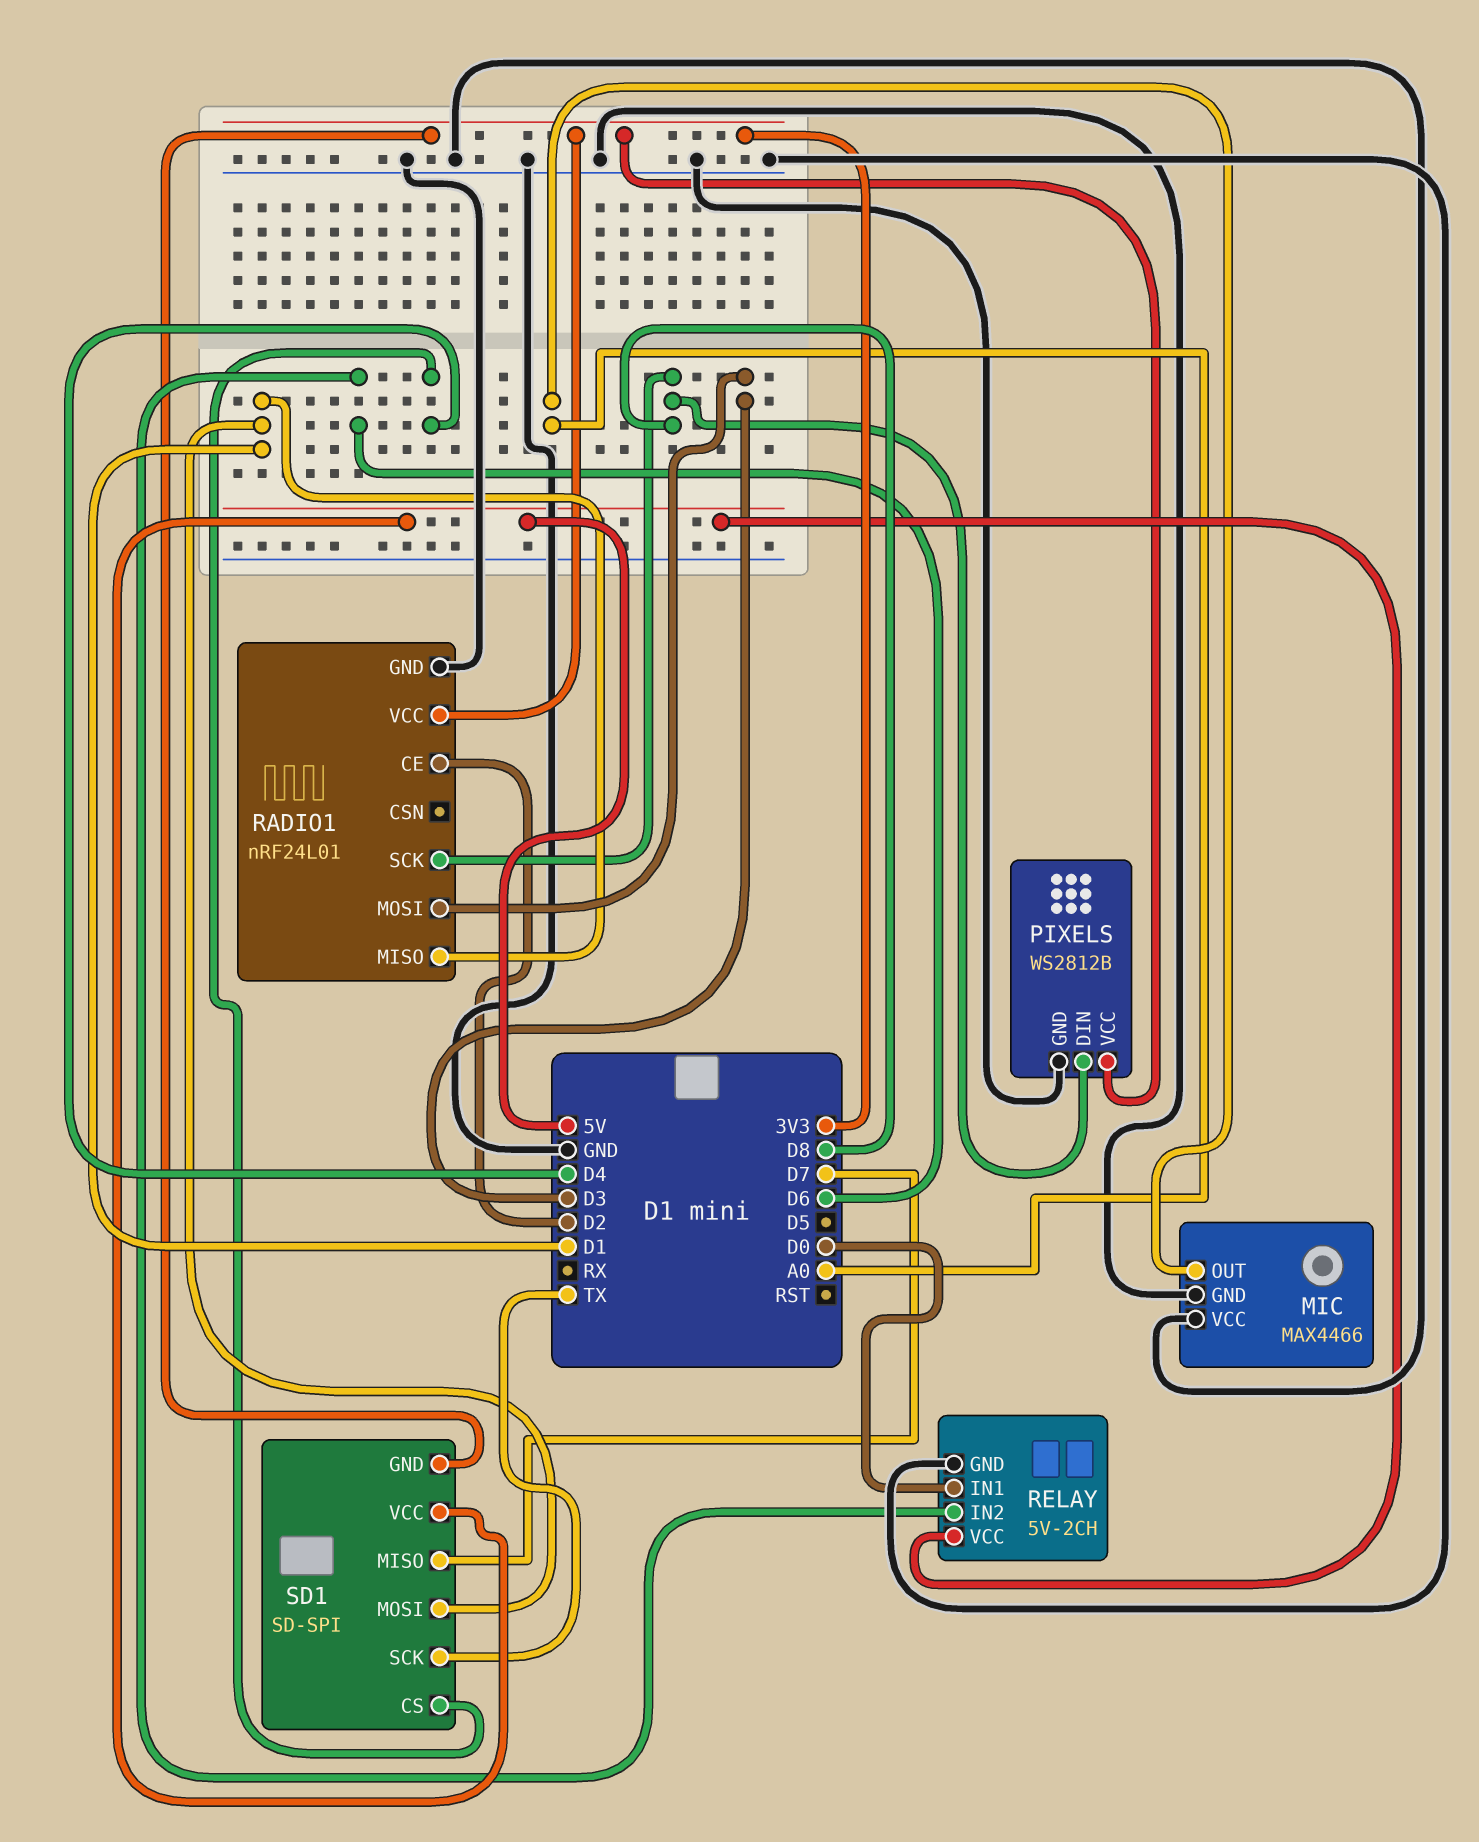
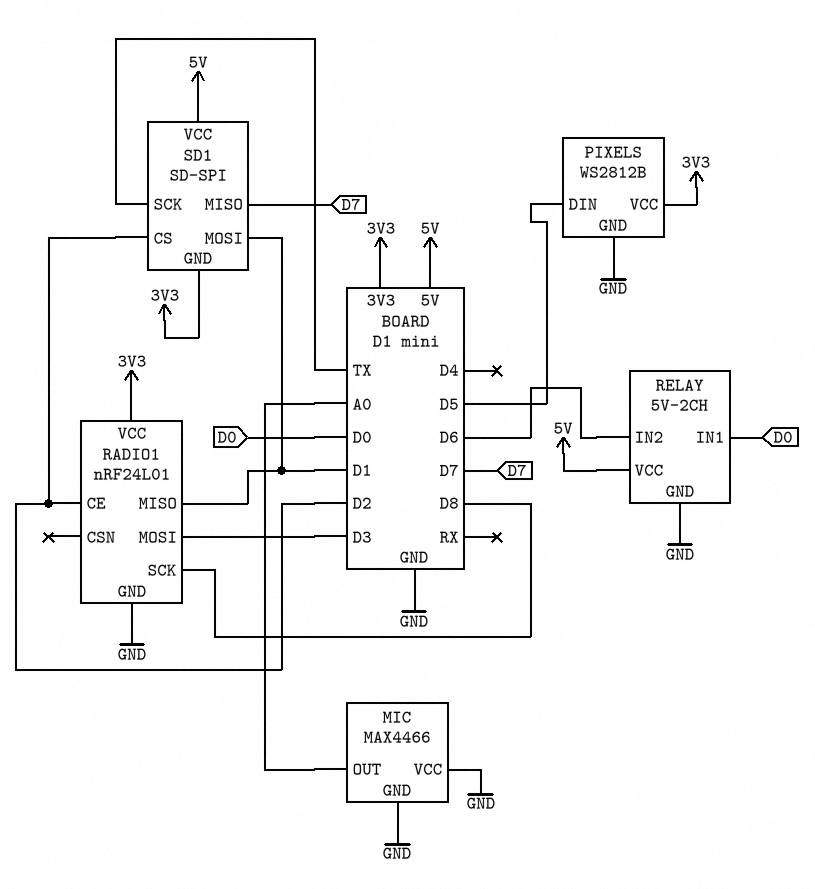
PIXELS pin DIN: D8 -> D5
SD1 pin CS: D4 -> D2

